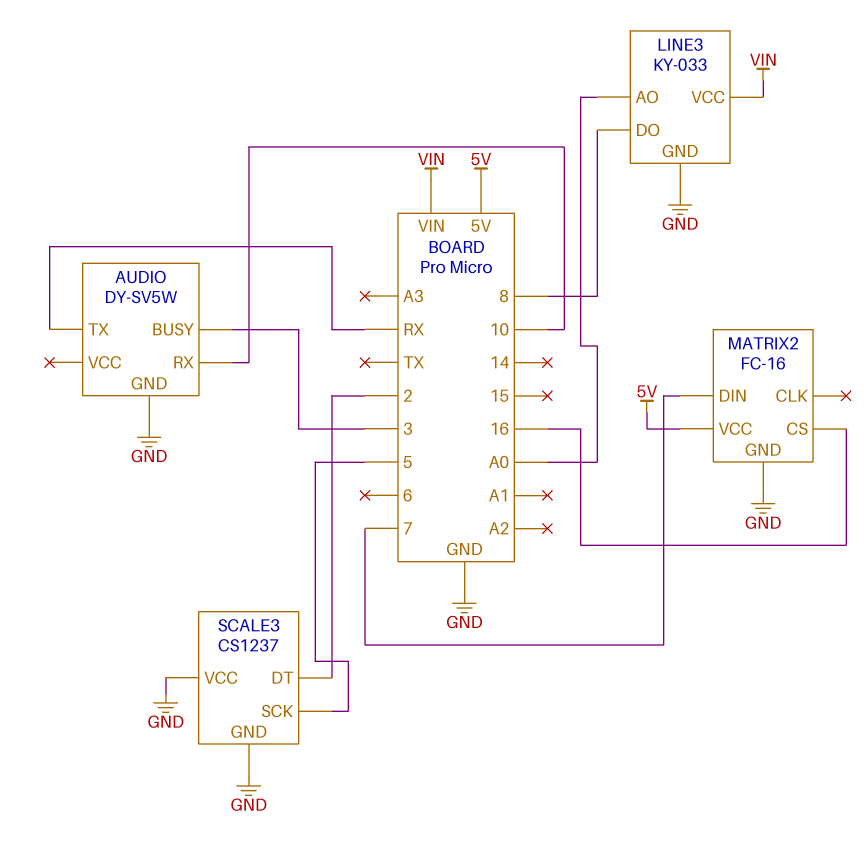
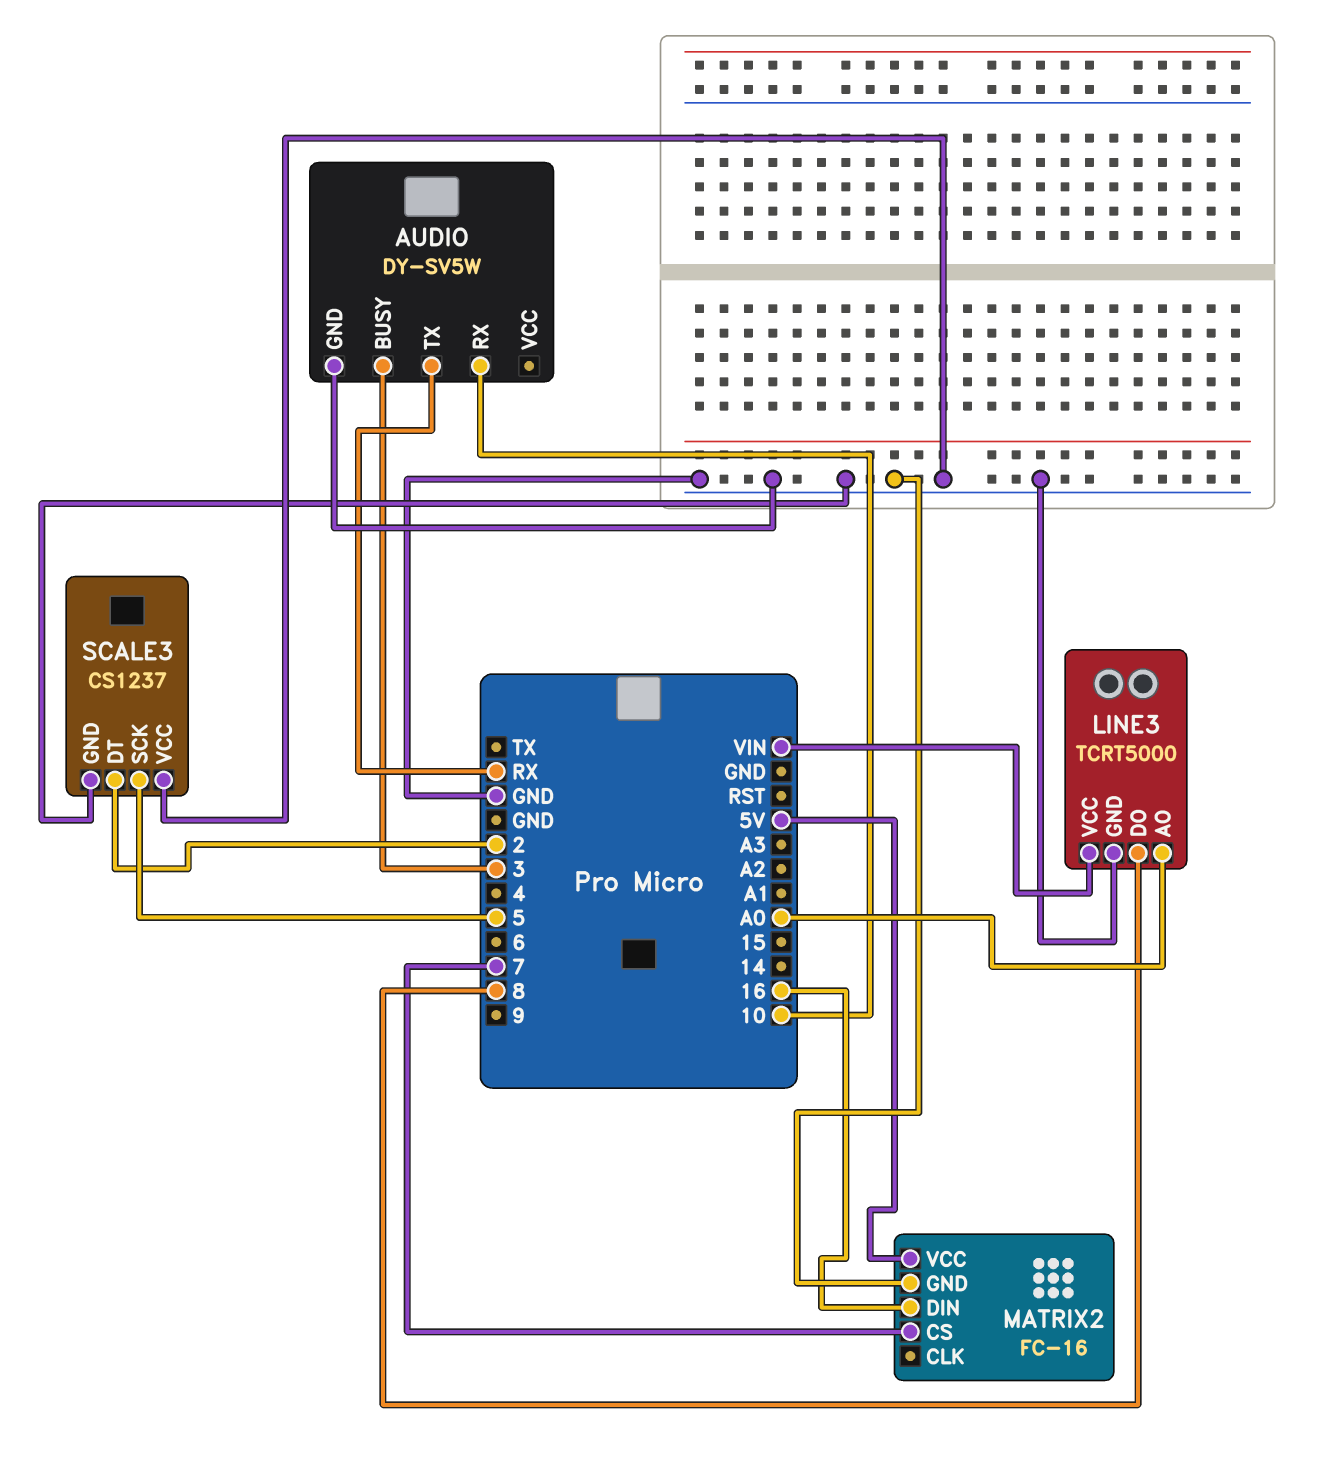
LINE3: KY-033 -> TCRT5000
MATRIX2 pin CS: 16 -> 7
MATRIX2 pin DIN: 7 -> 16

